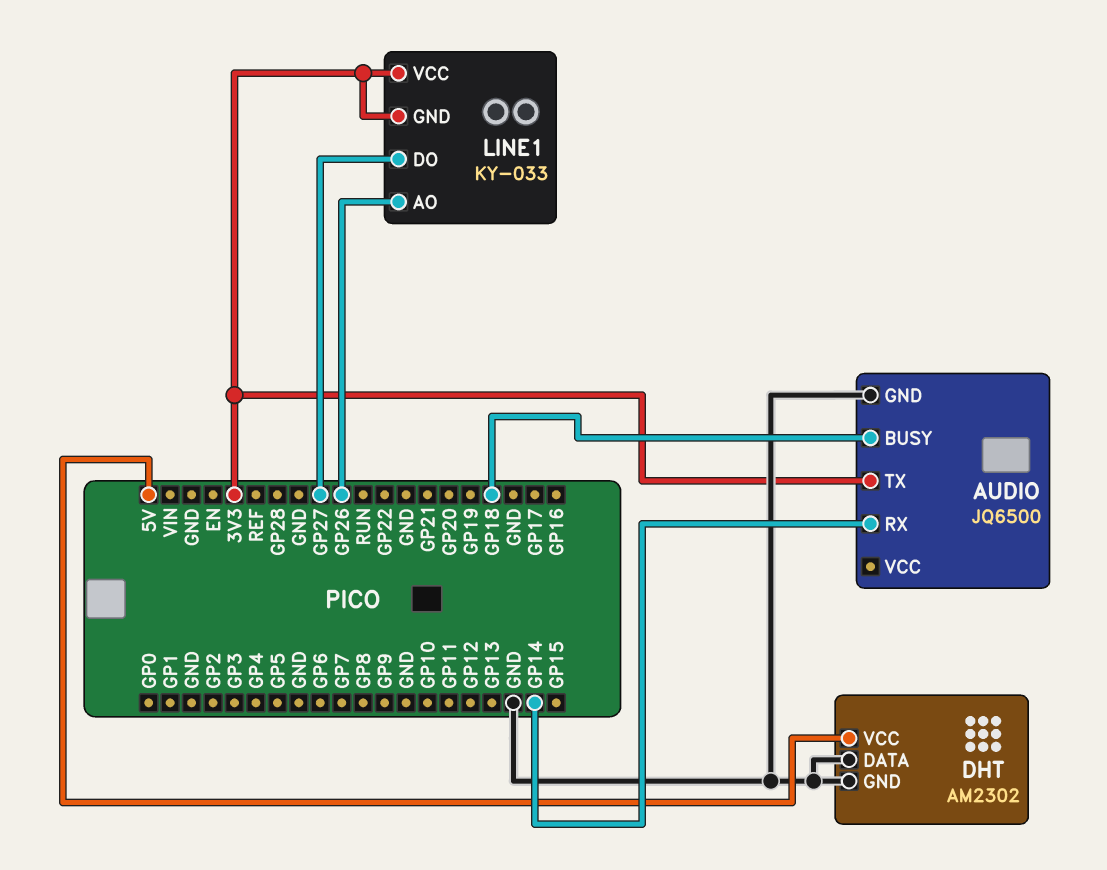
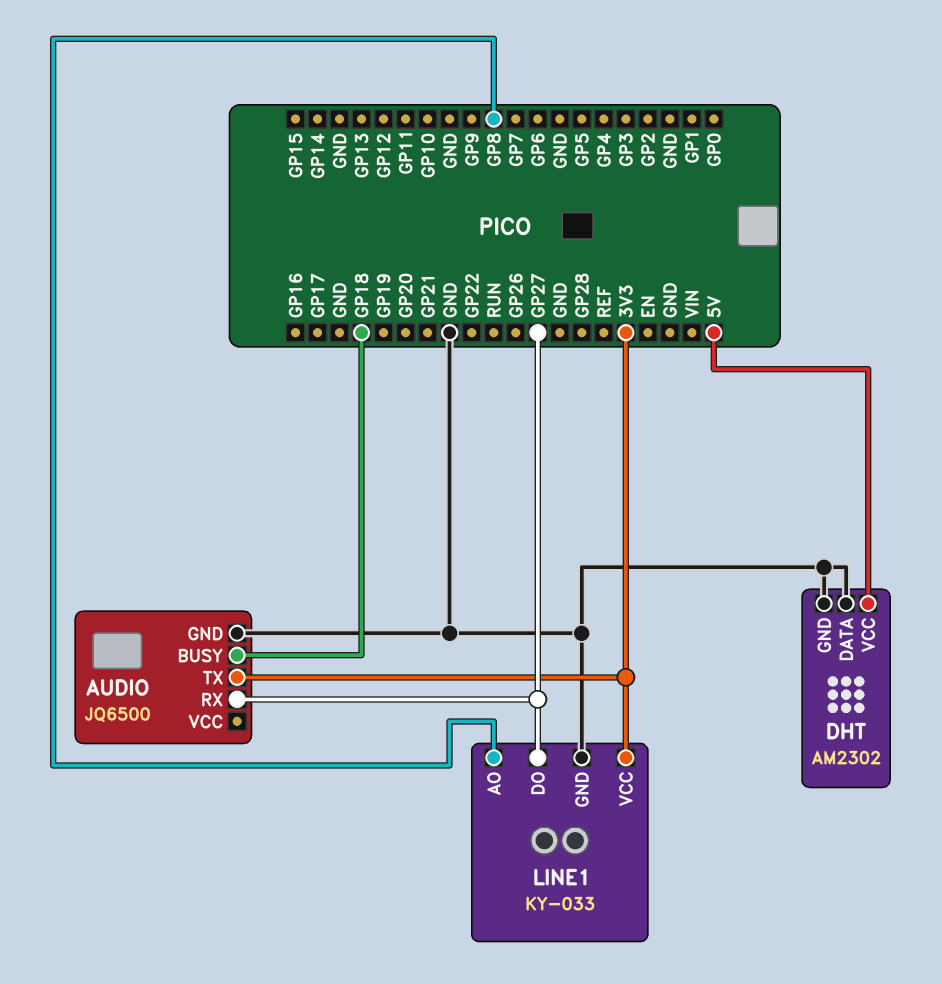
AUDIO pin RX: GP14 -> GP27
LINE1 pin AO: GP26 -> GP8
LINE1 pin GND: 3V3 -> GND

